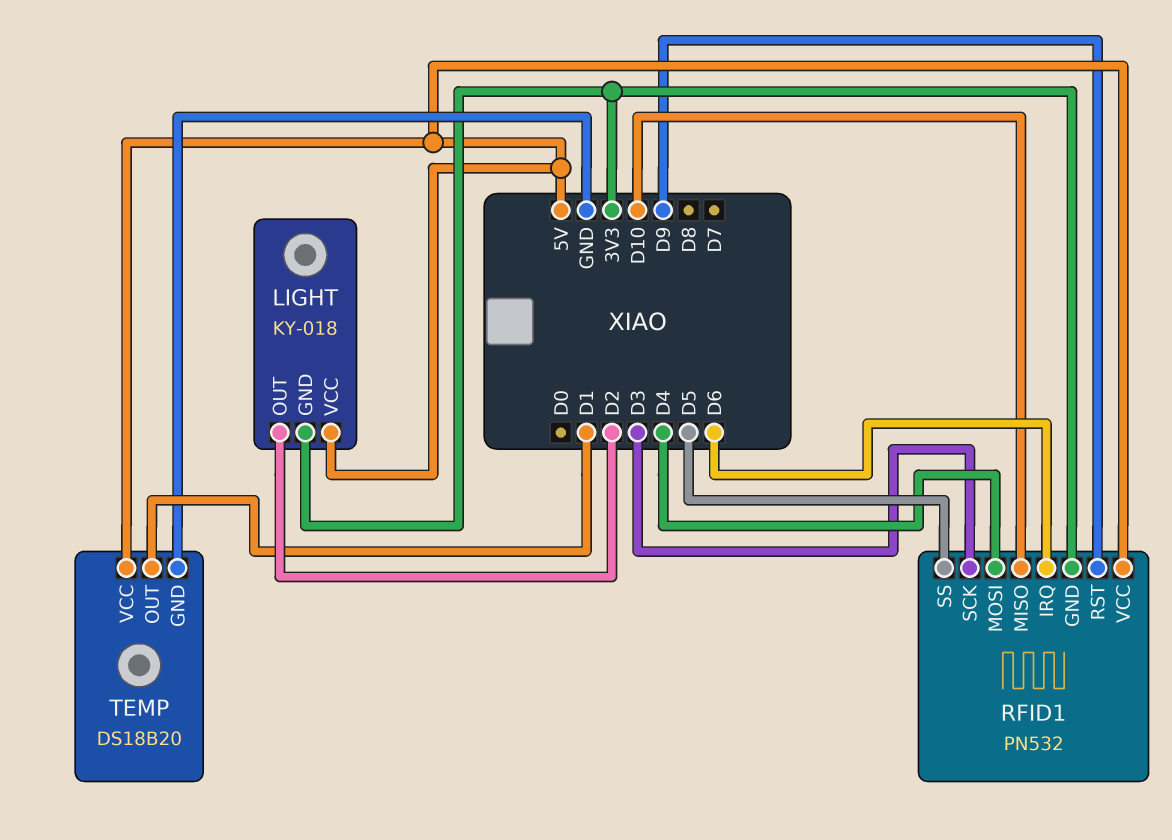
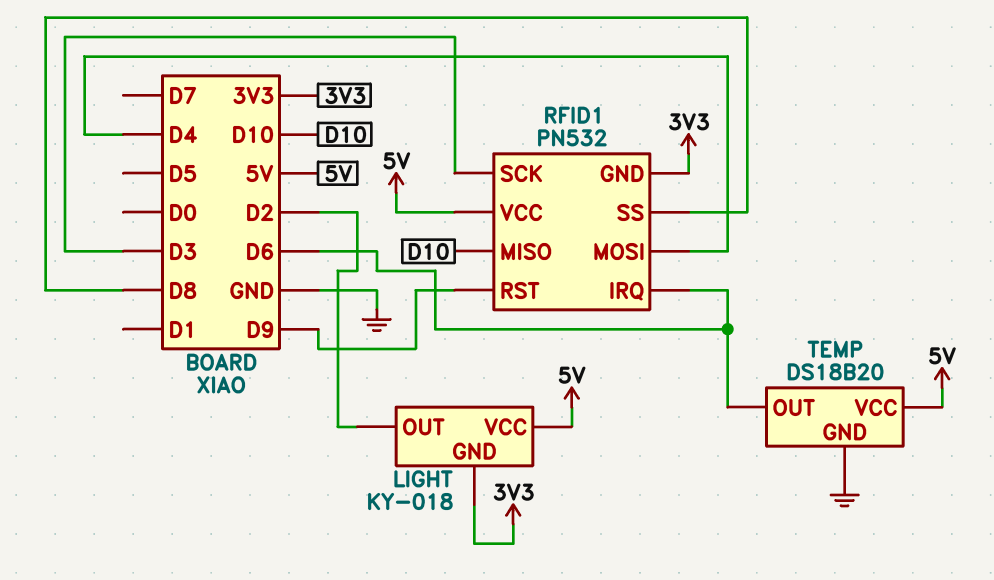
RFID1 pin SS: D5 -> D8
TEMP pin OUT: D1 -> D6

